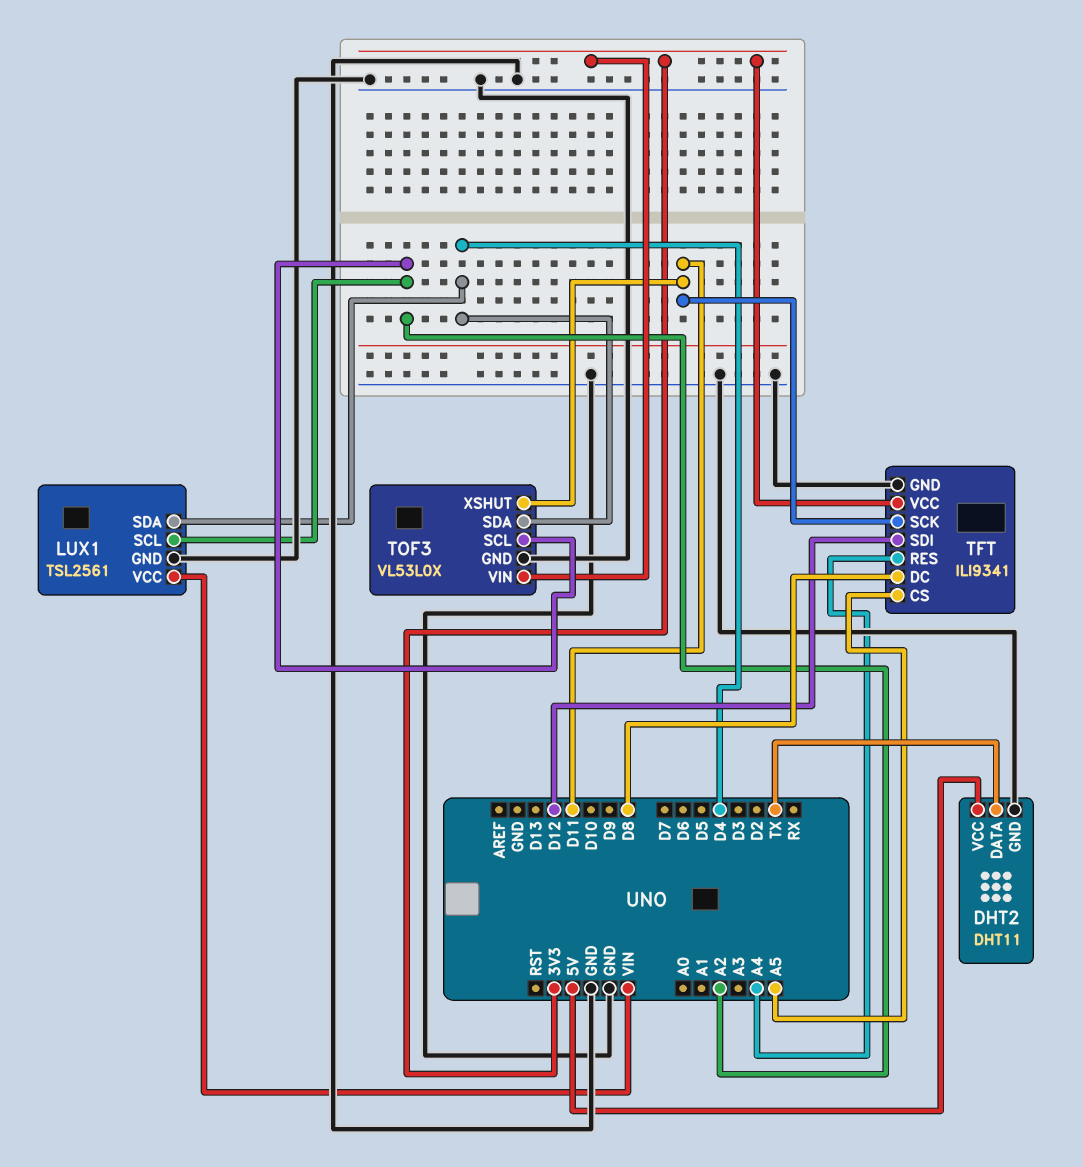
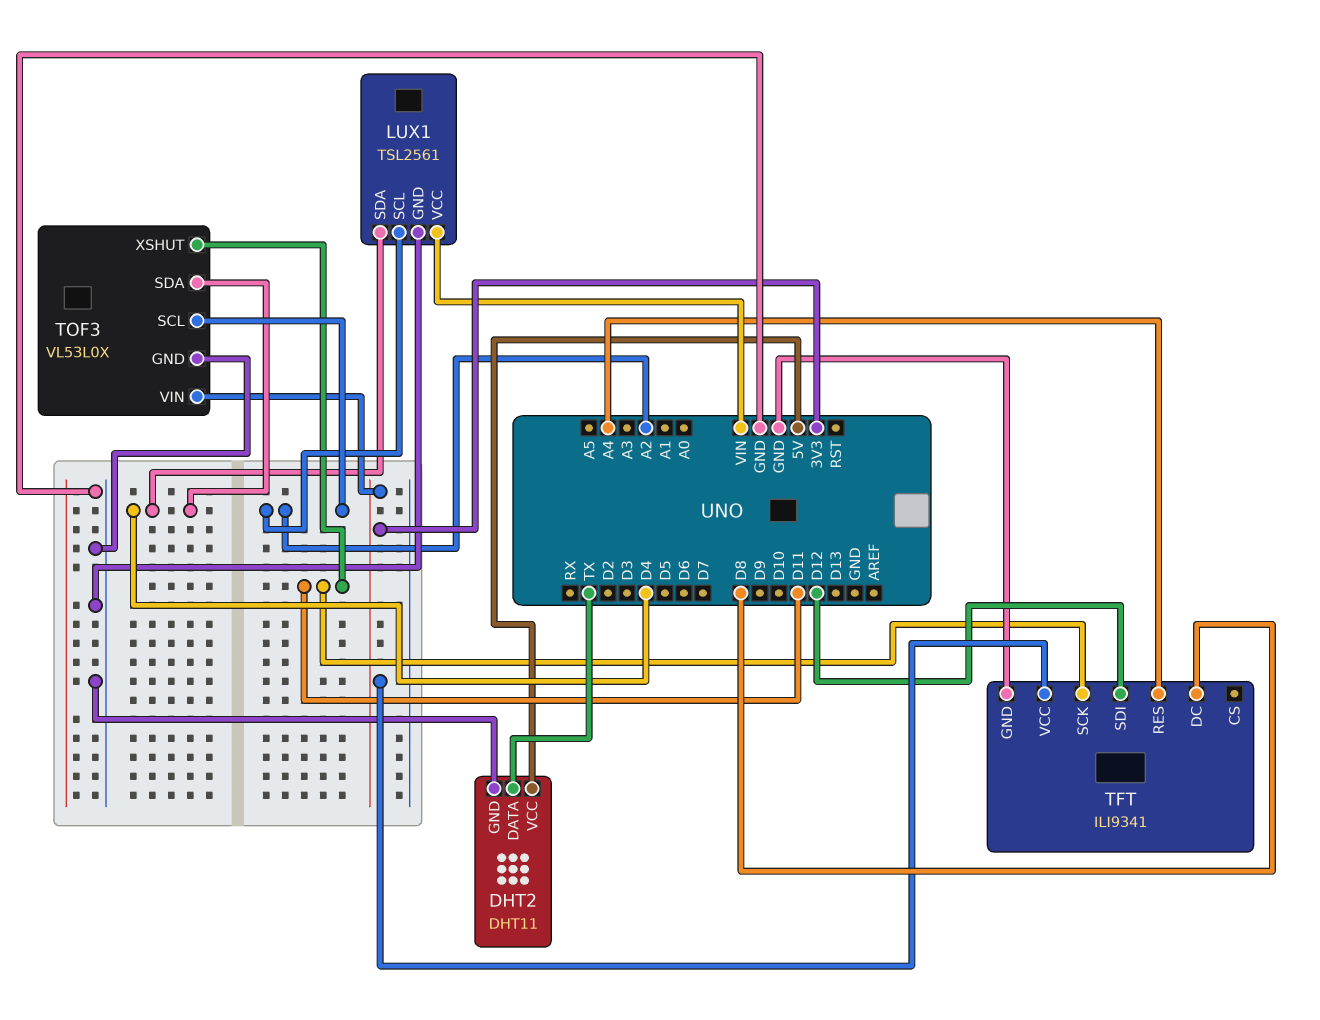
TFT pin CS: A5 -> none

